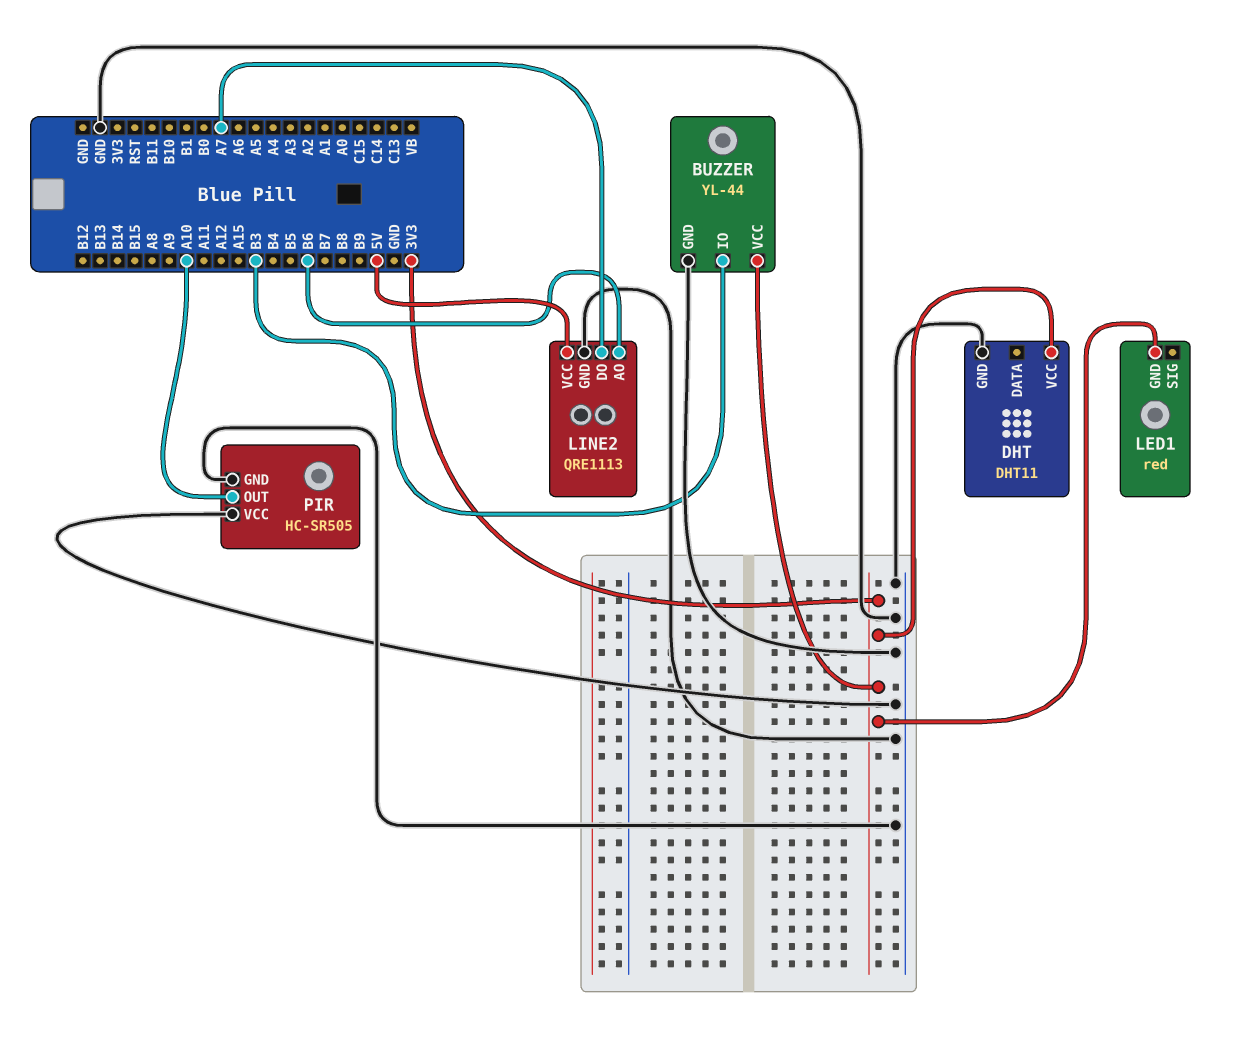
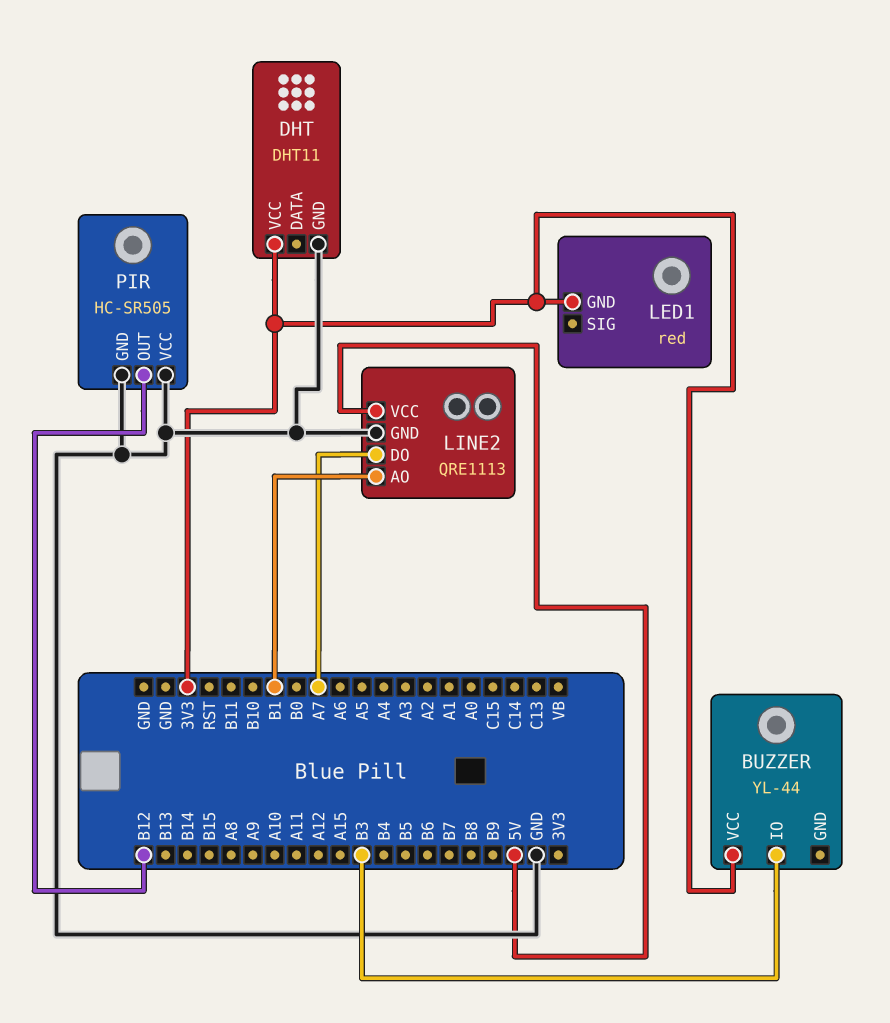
BUZZER pin GND: GND -> none
LINE2 pin AO: B6 -> B1
PIR pin OUT: A10 -> B12

